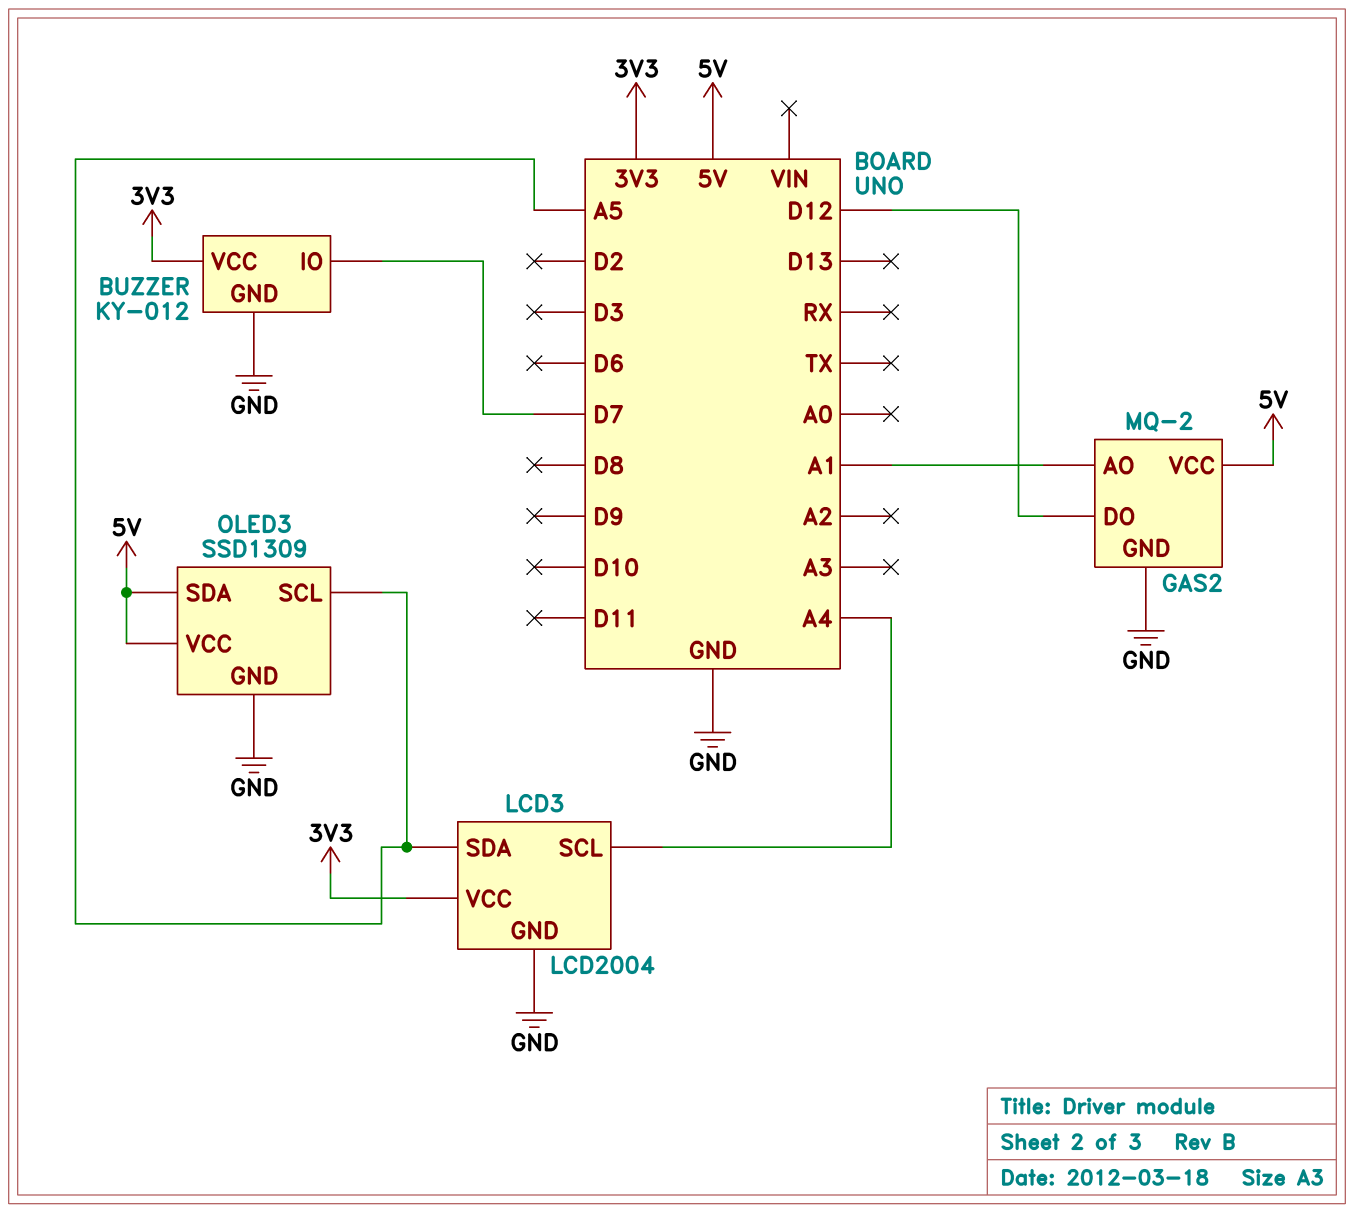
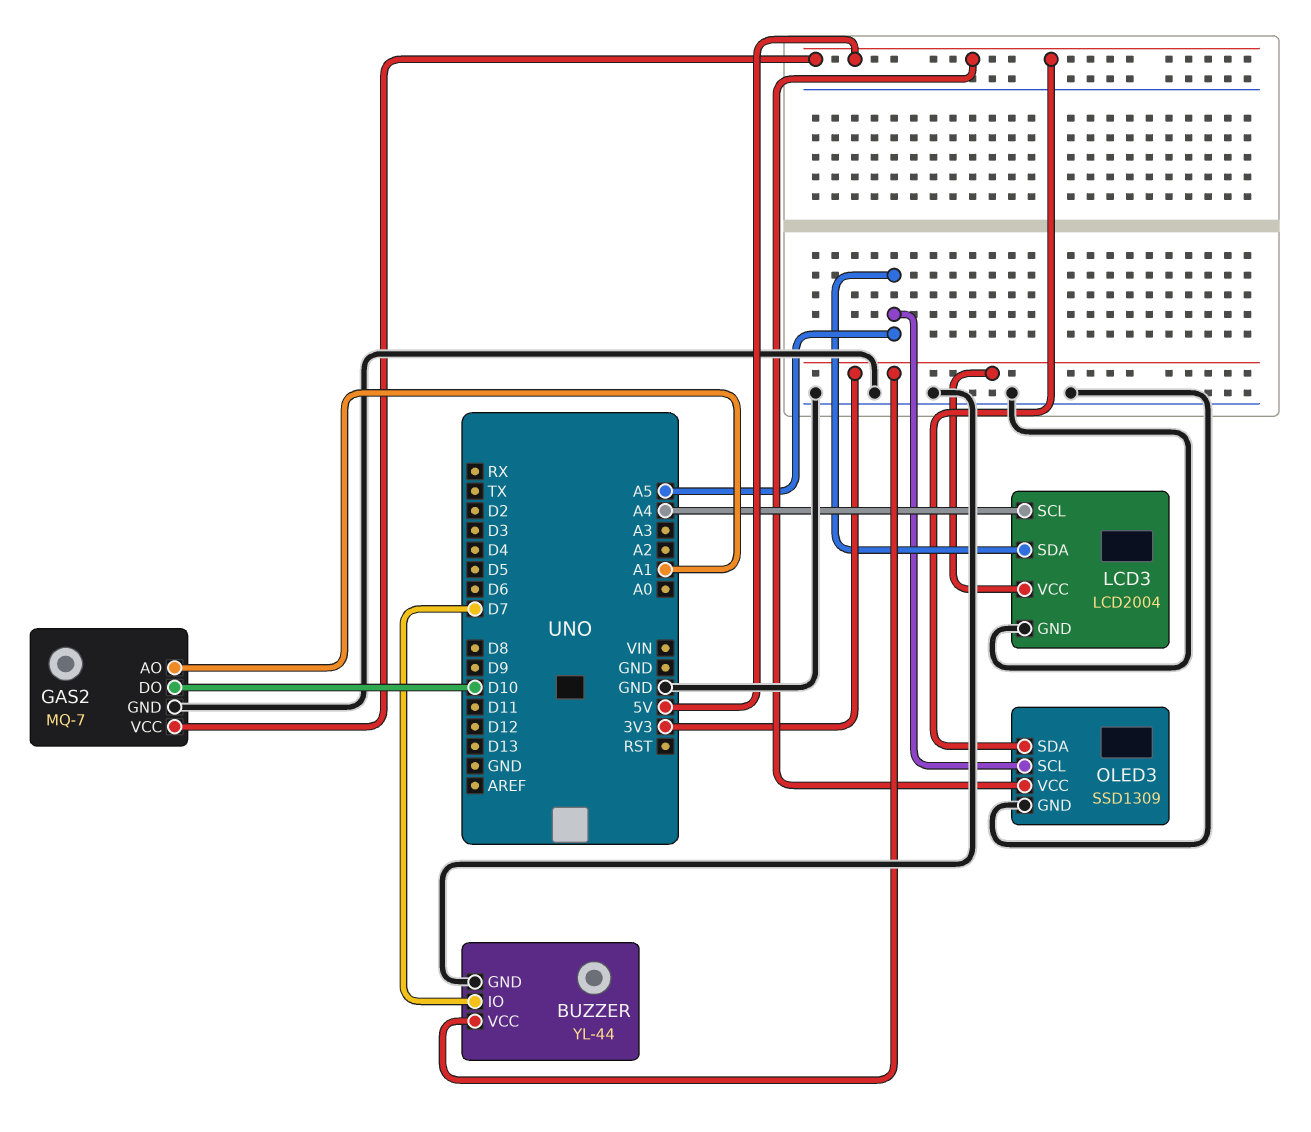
BUZZER: KY-012 -> YL-44
GAS2: MQ-2 -> MQ-7
GAS2 pin DO: D12 -> D10

